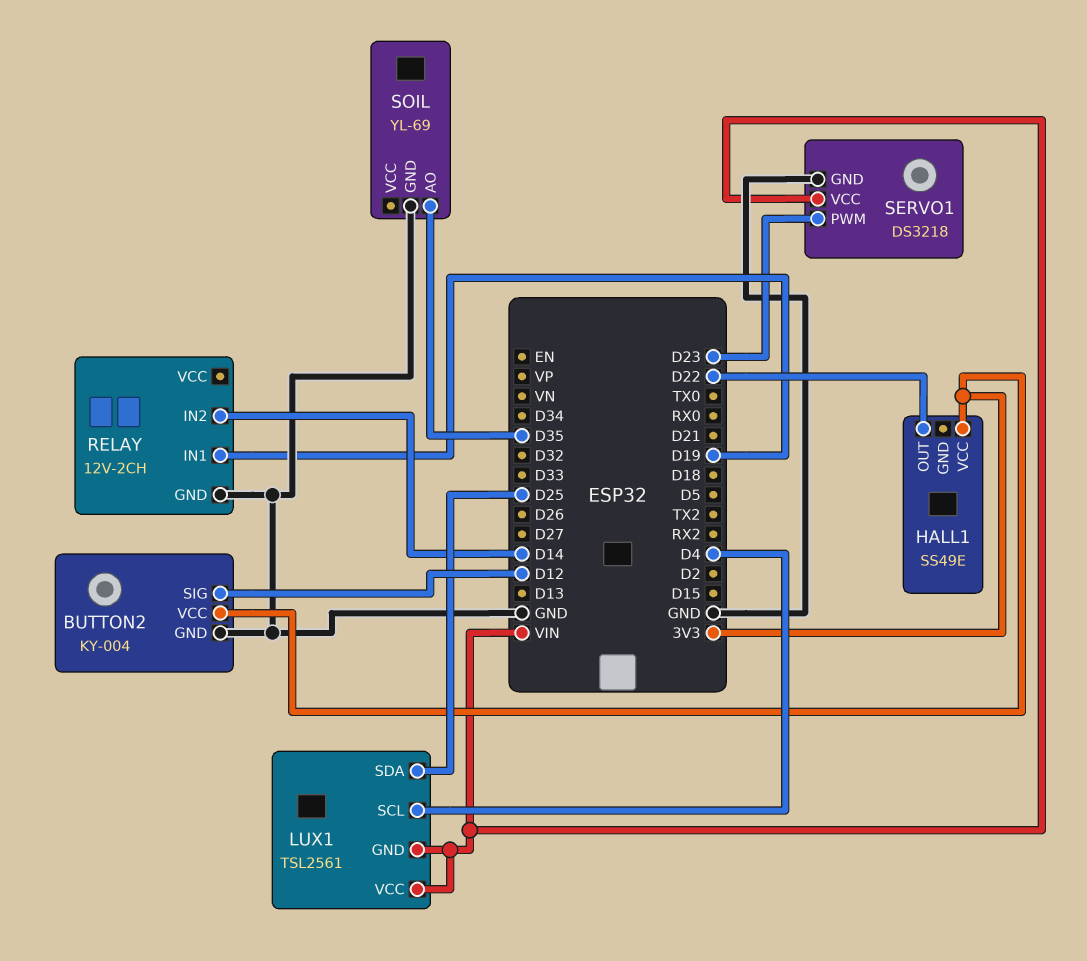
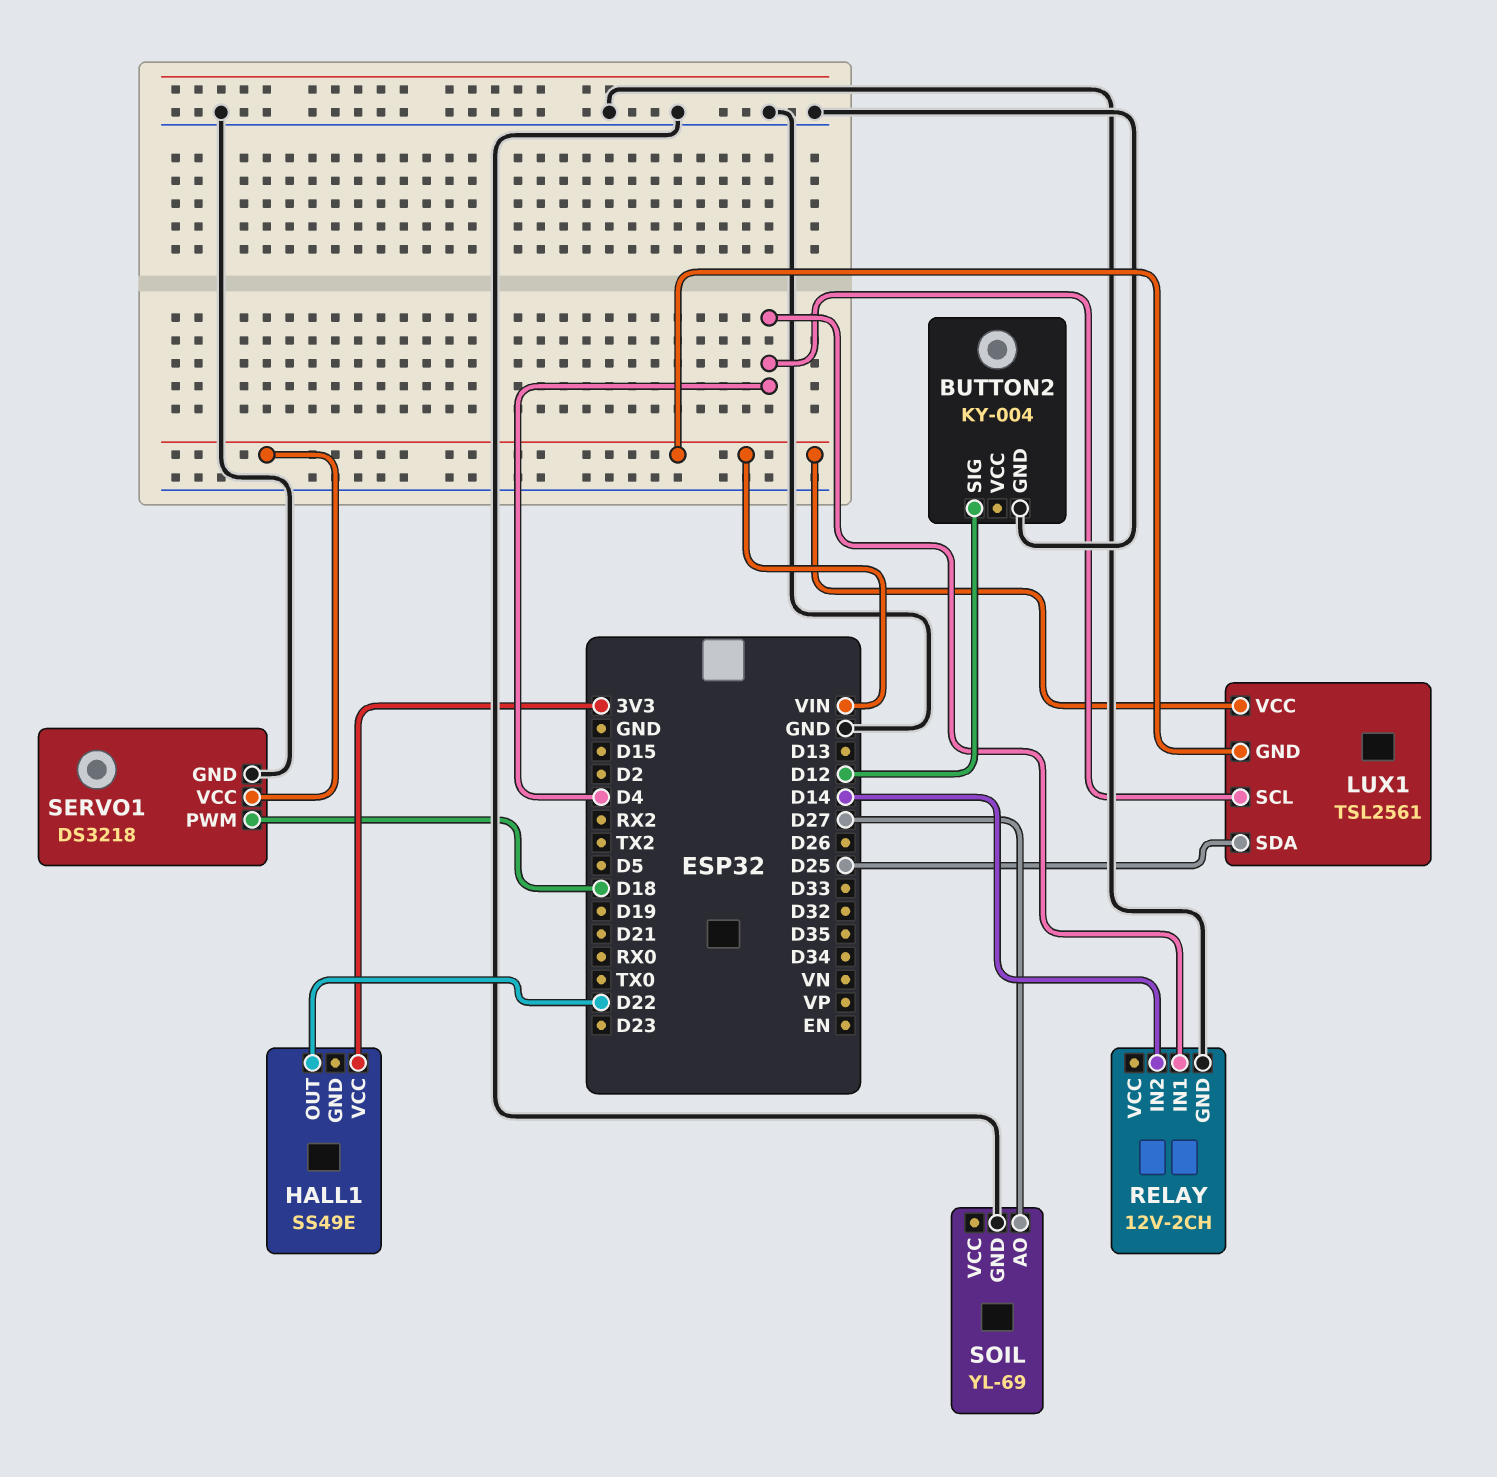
BUTTON2 pin VCC: 3V3 -> none
RELAY pin IN1: D19 -> D4
SERVO1 pin PWM: D23 -> D18
SOIL pin AO: D35 -> D27

